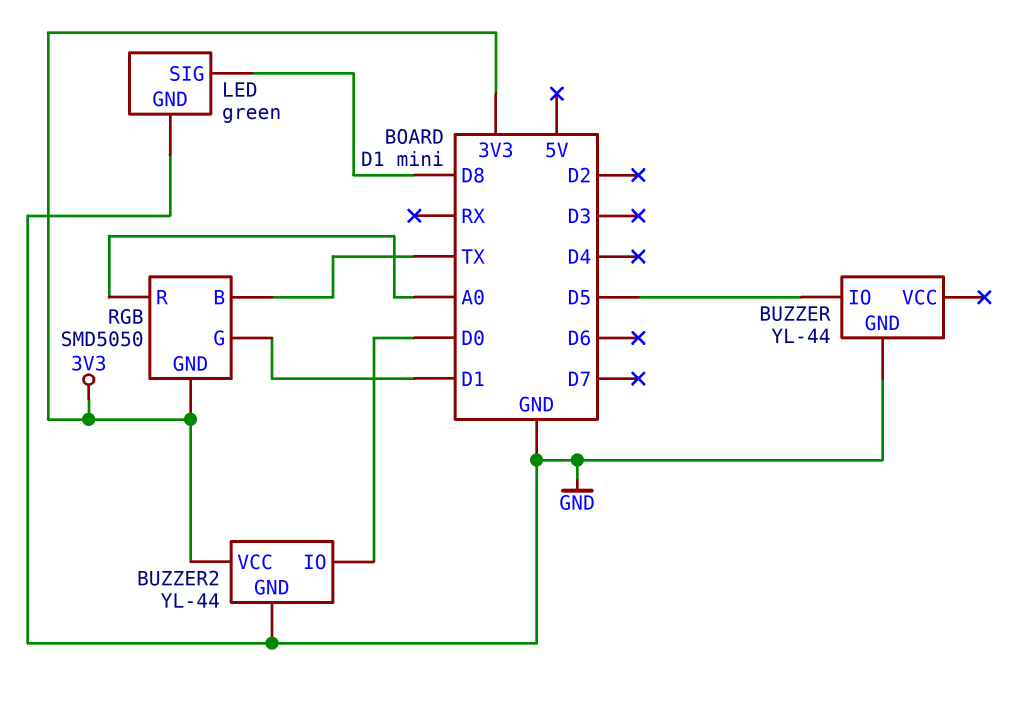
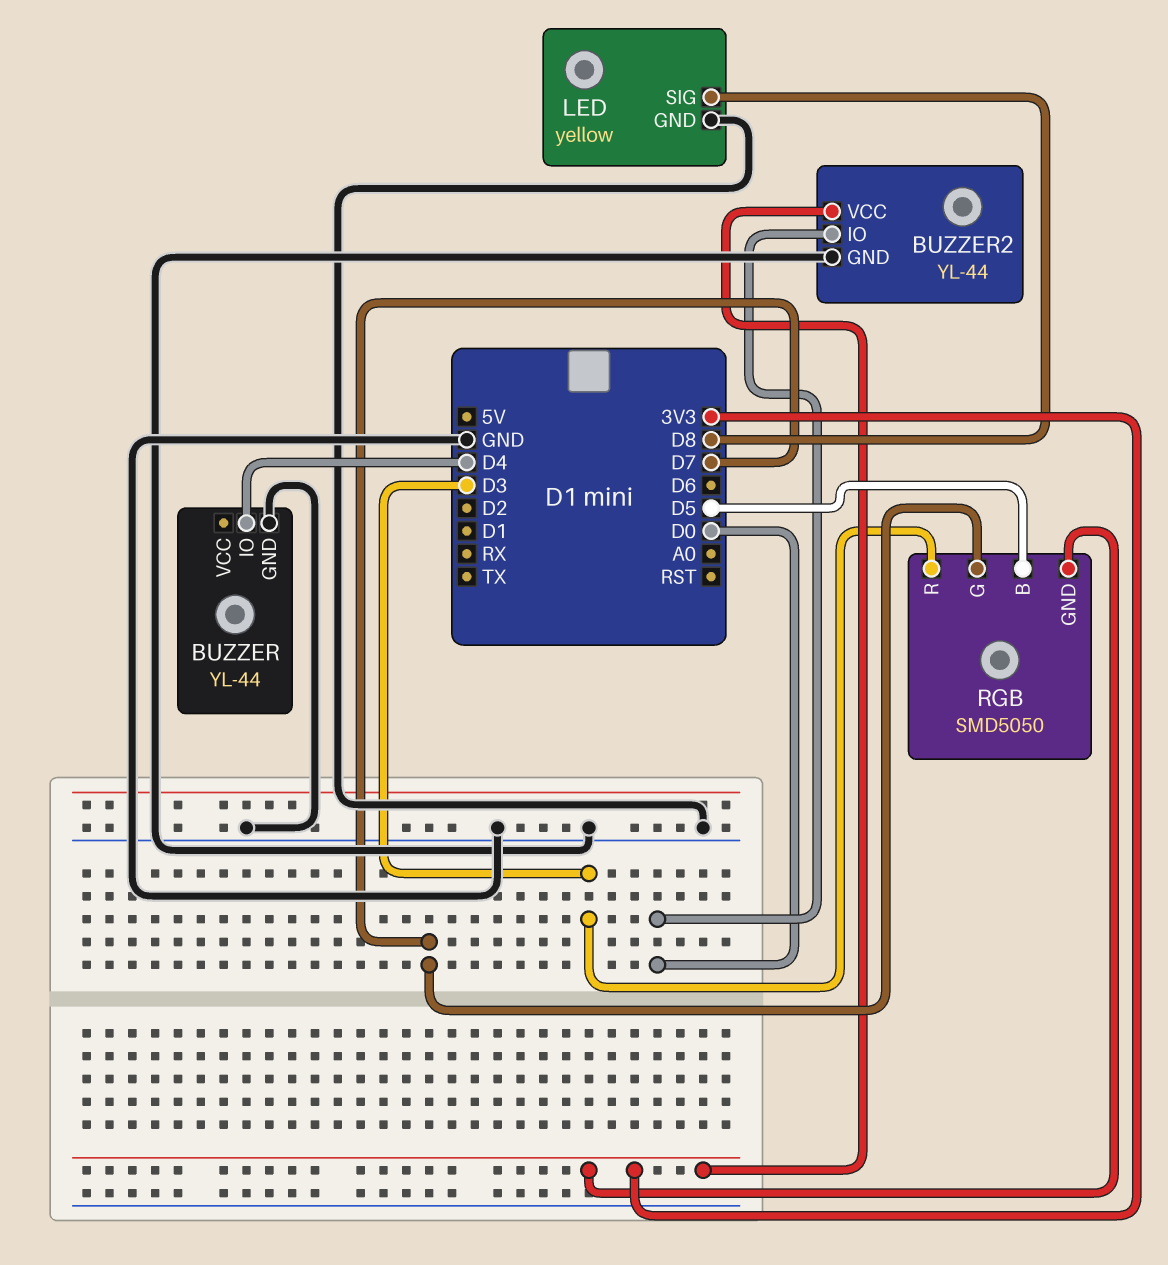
BUZZER pin IO: D5 -> D4
LED: green -> yellow
RGB pin B: TX -> D5
RGB pin G: D1 -> D7
RGB pin R: A0 -> D3

